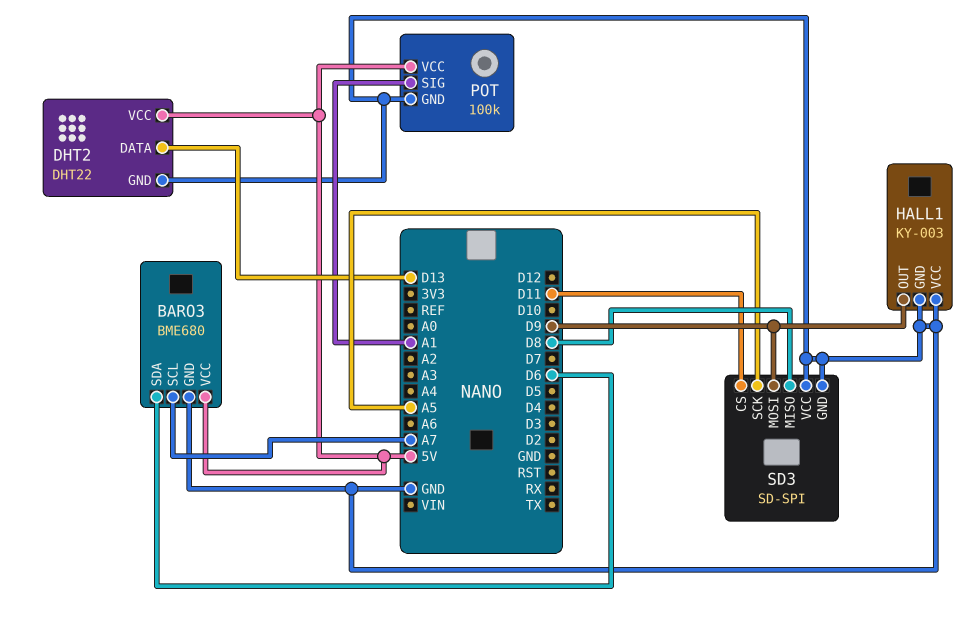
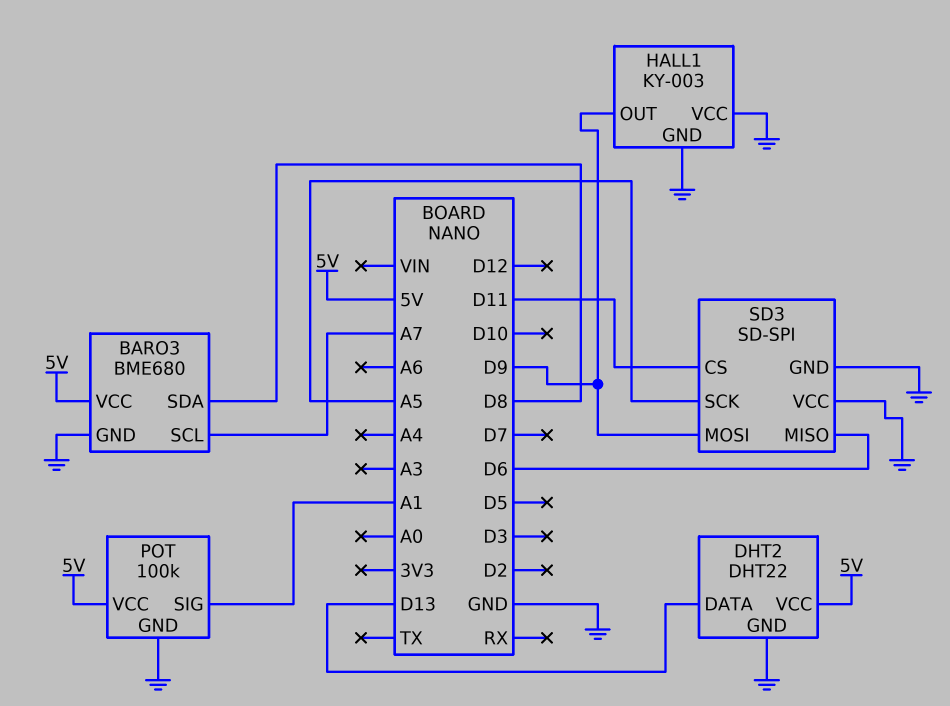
BARO3 pin SDA: D6 -> D8
SD3 pin MISO: D8 -> D6

